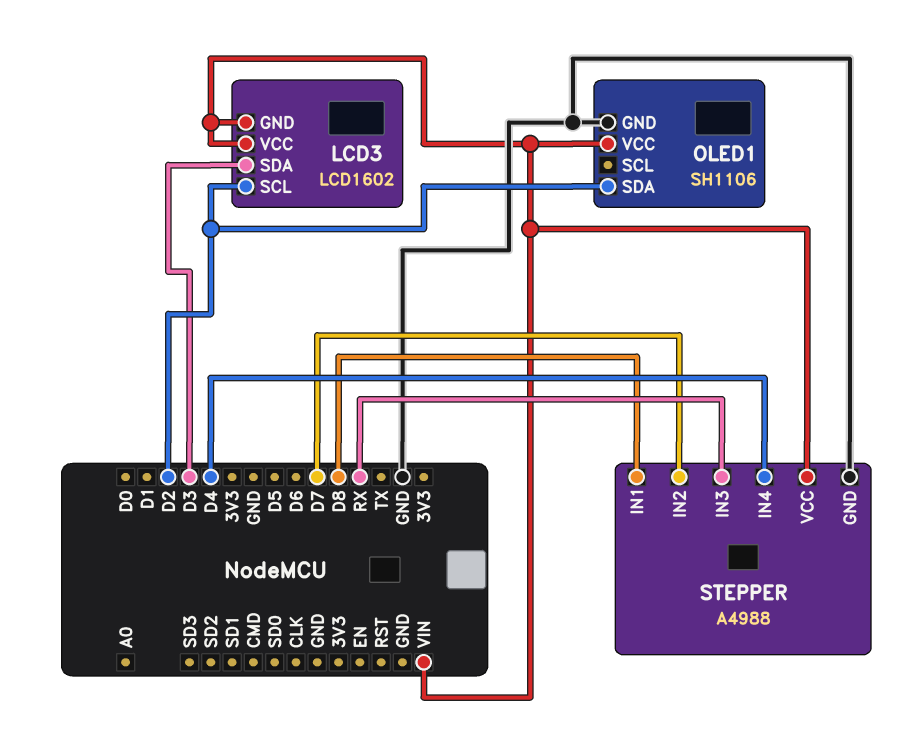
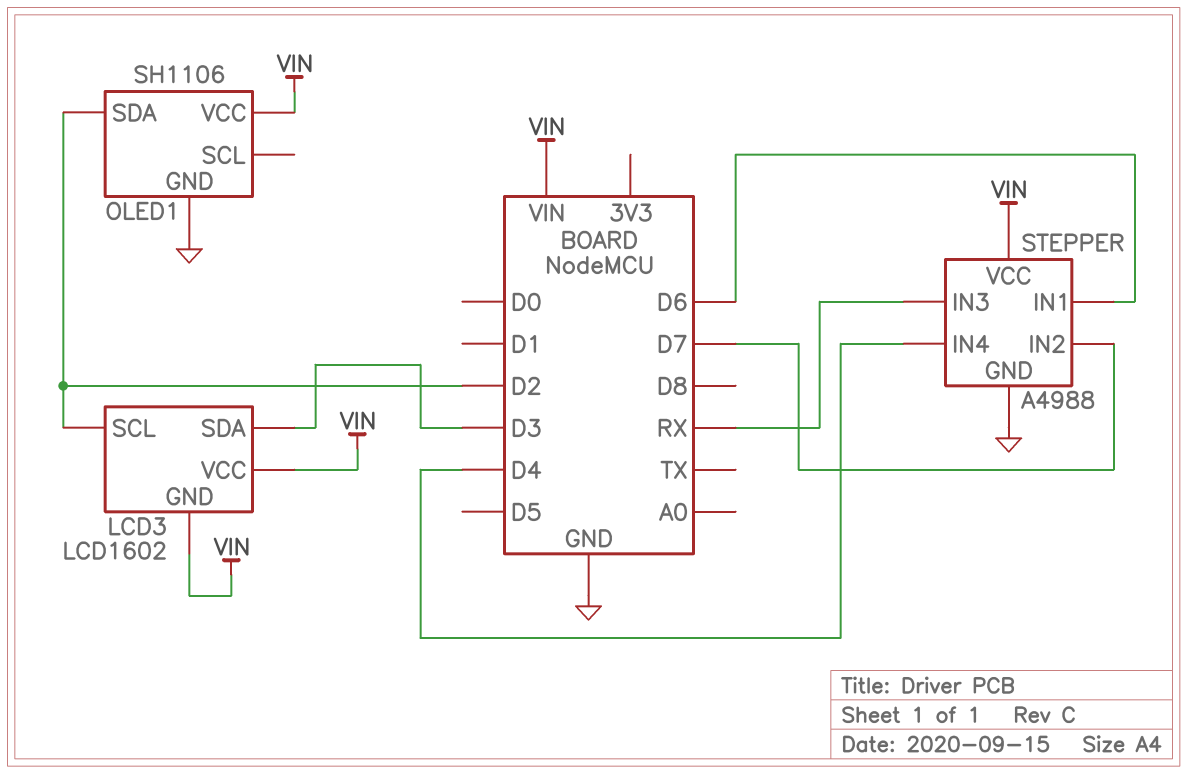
STEPPER pin IN1: D8 -> D6

